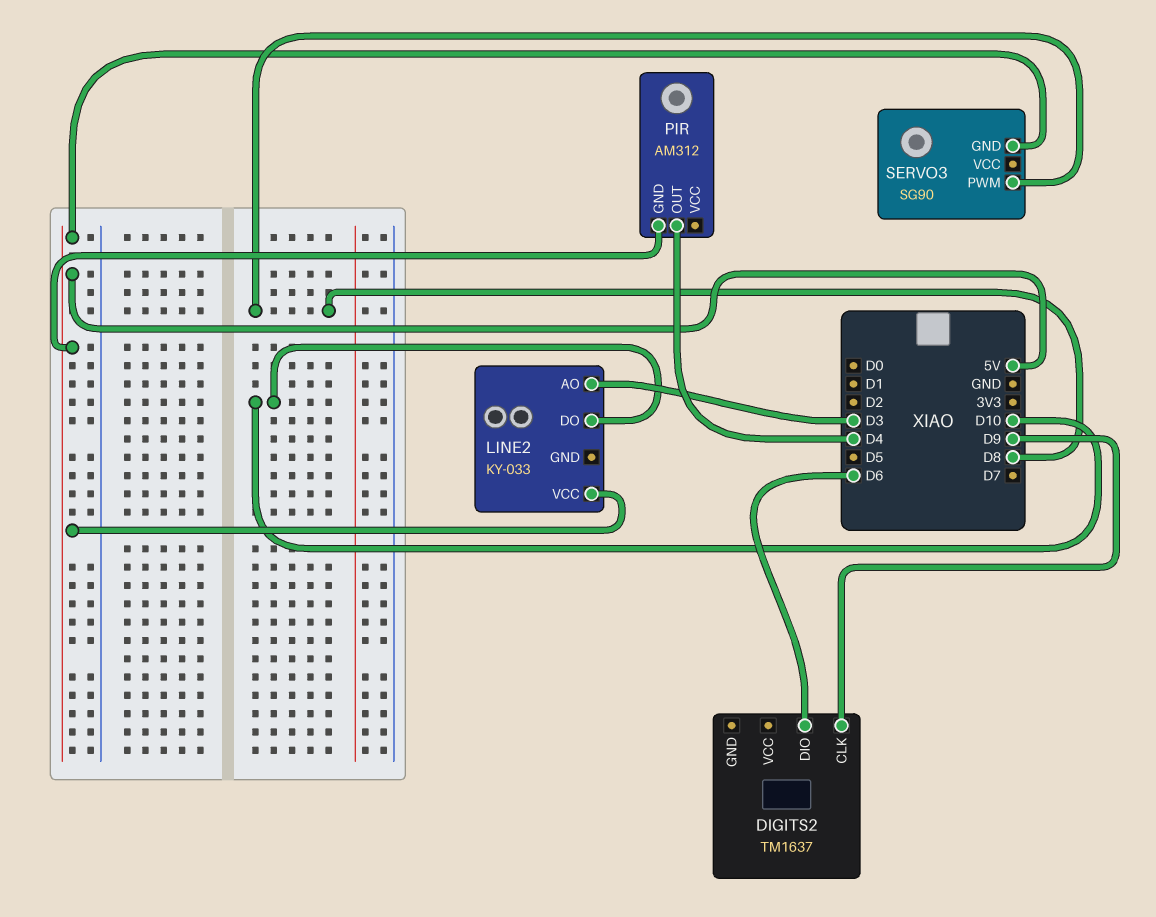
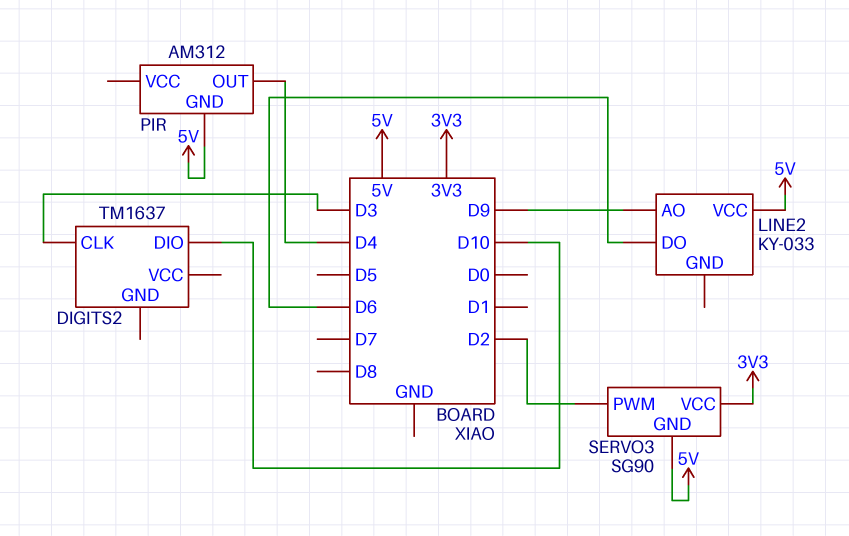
DIGITS2 pin CLK: D9 -> D3
DIGITS2 pin DIO: D6 -> D10
LINE2 pin AO: D3 -> D9
LINE2 pin DO: D10 -> D6
SERVO3 pin PWM: D8 -> D2
SERVO3 pin VCC: none -> 3V3

